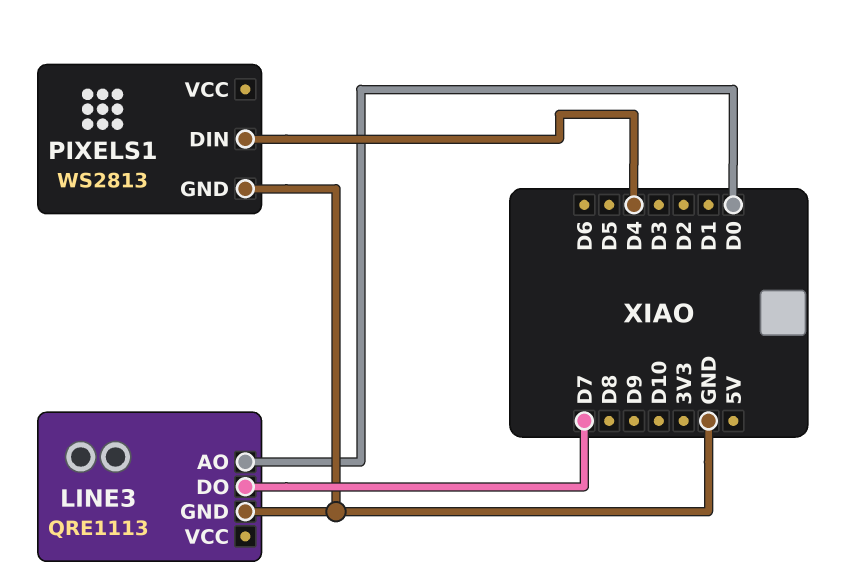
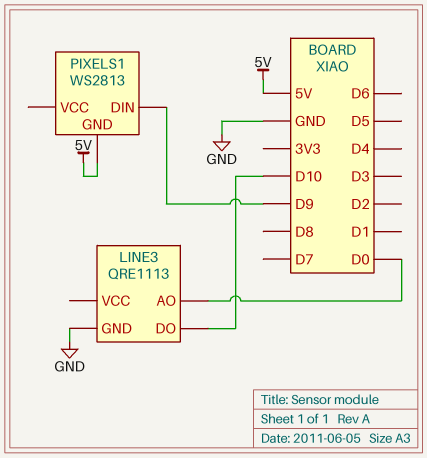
LINE3 pin DO: D7 -> D10
PIXELS1 pin DIN: D4 -> D9
PIXELS1 pin GND: GND -> 5V

